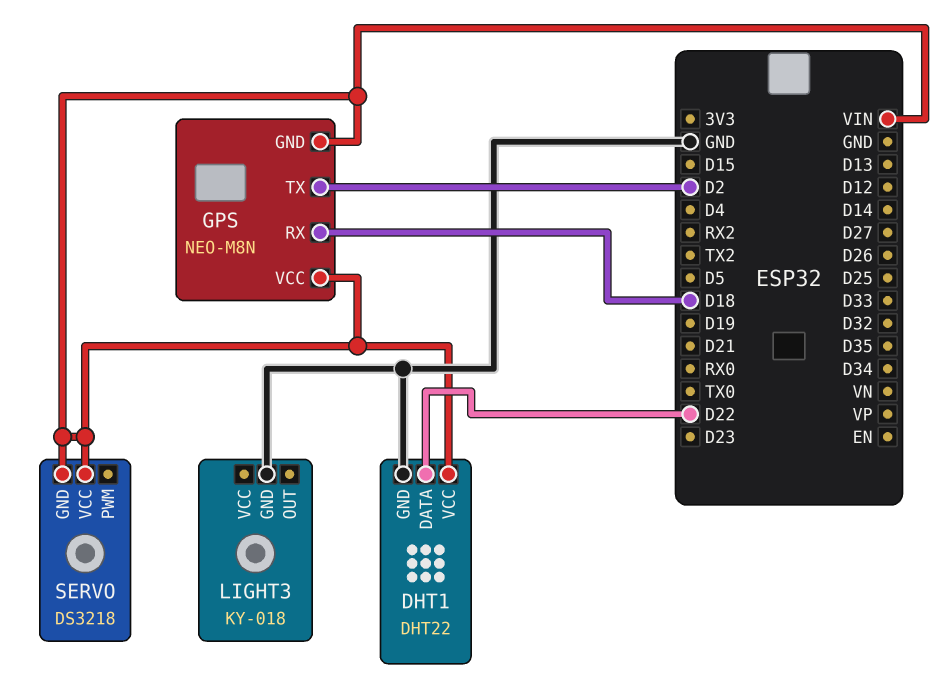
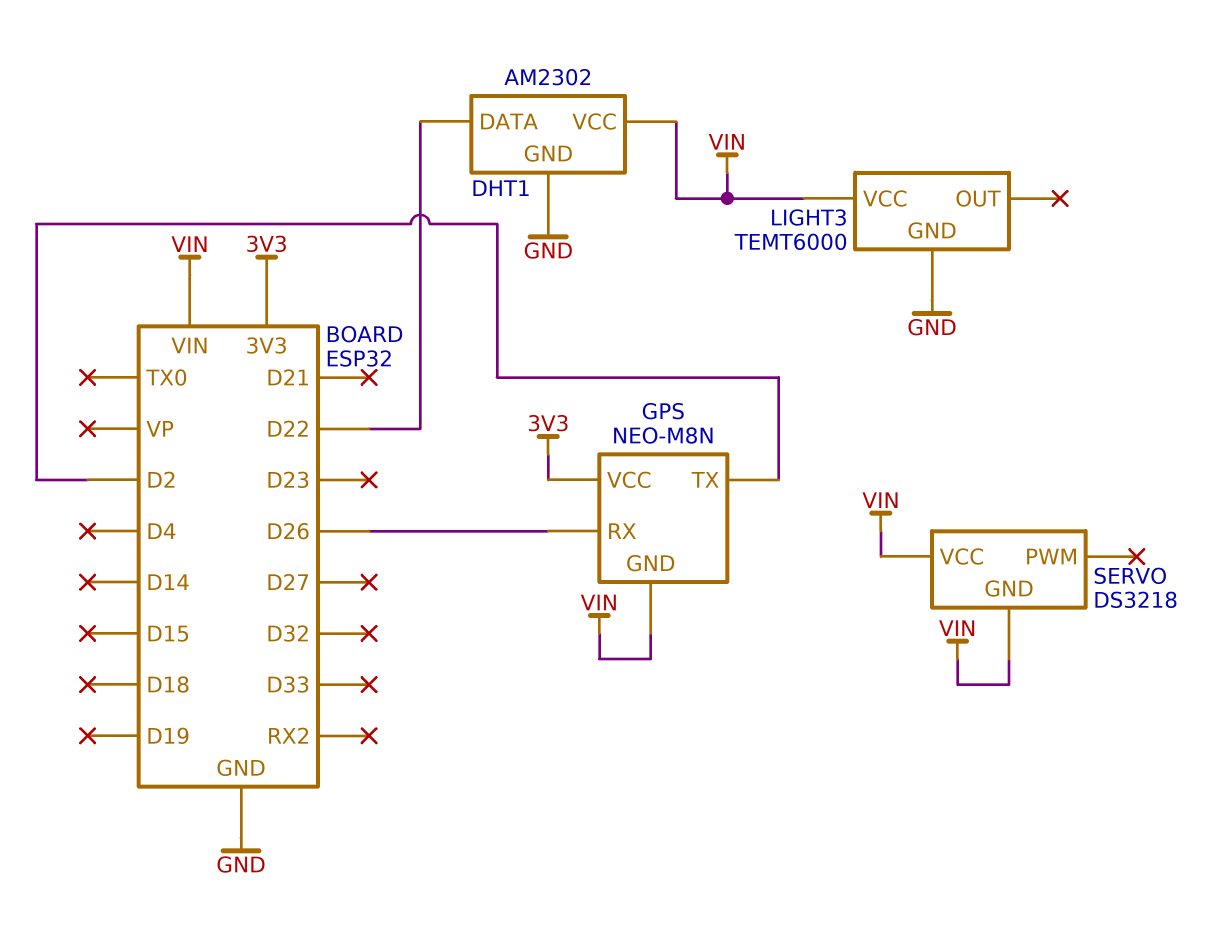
DHT1: DHT22 -> AM2302
GPS pin RX: D18 -> D26
GPS pin VCC: VIN -> 3V3
LIGHT3: KY-018 -> TEMT6000
LIGHT3 pin VCC: none -> VIN

